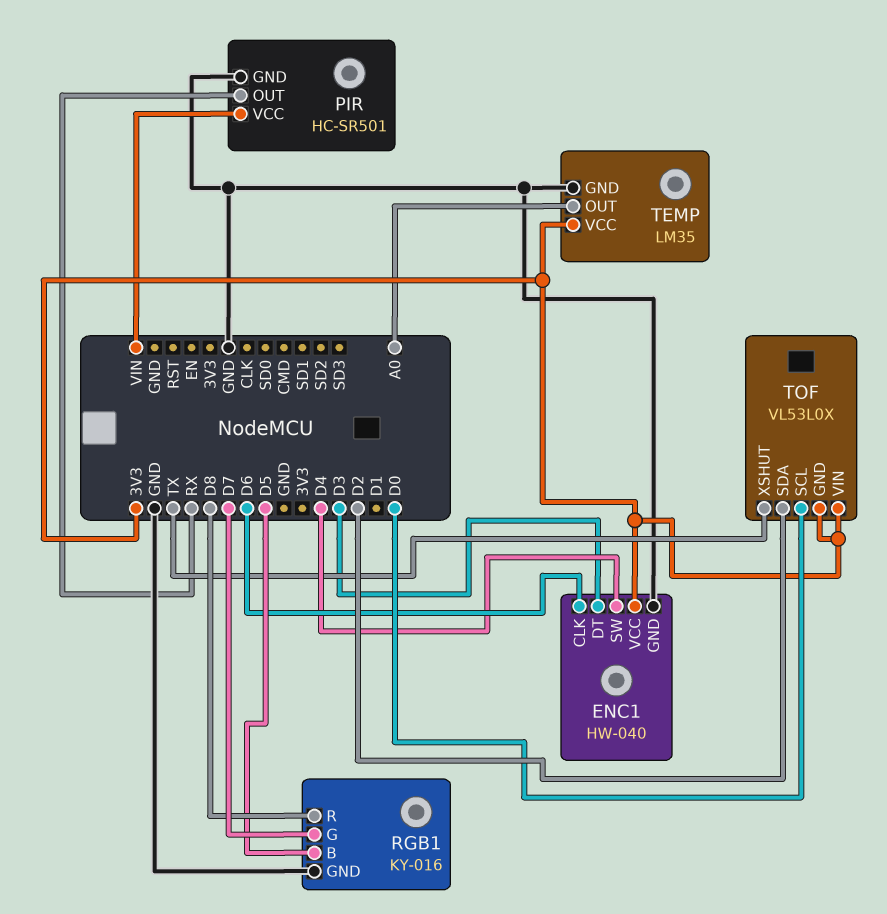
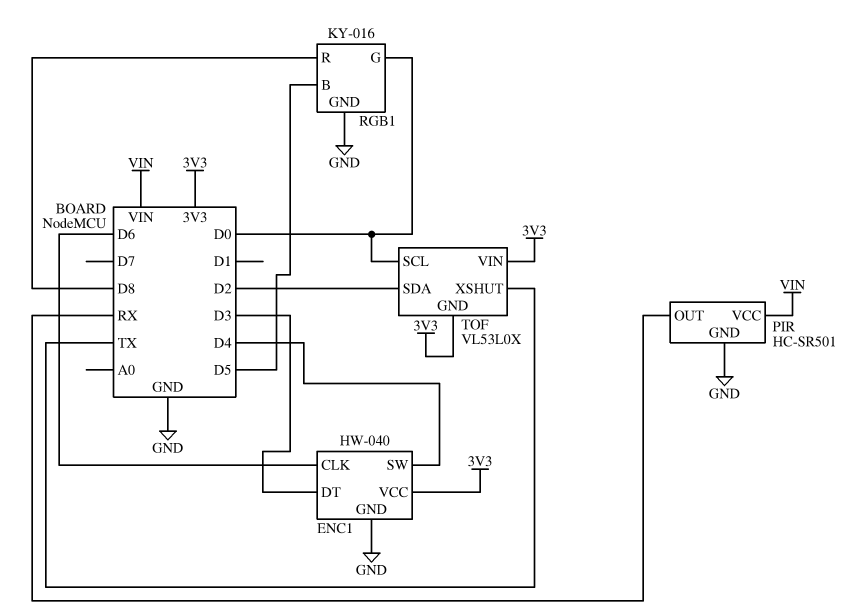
RGB1 pin G: D7 -> D0
TEMP: LM35 -> none
TEMP pin GND: GND -> none
TEMP pin OUT: A0 -> none
TEMP pin VCC: 3V3 -> none

